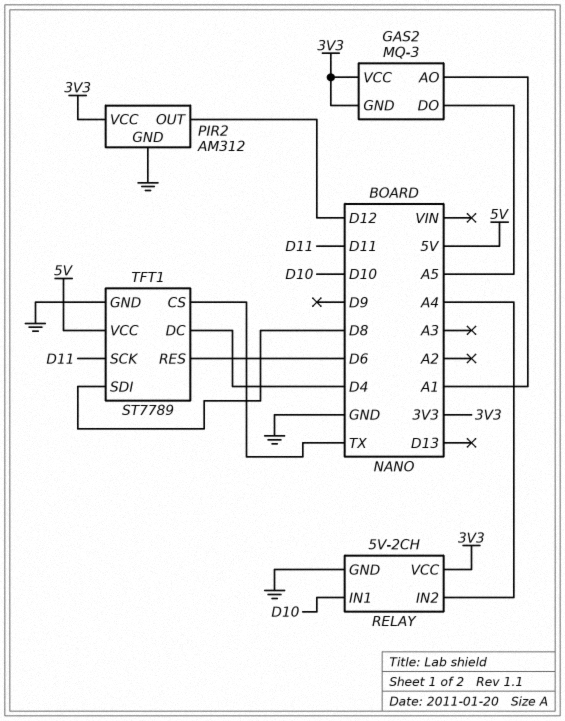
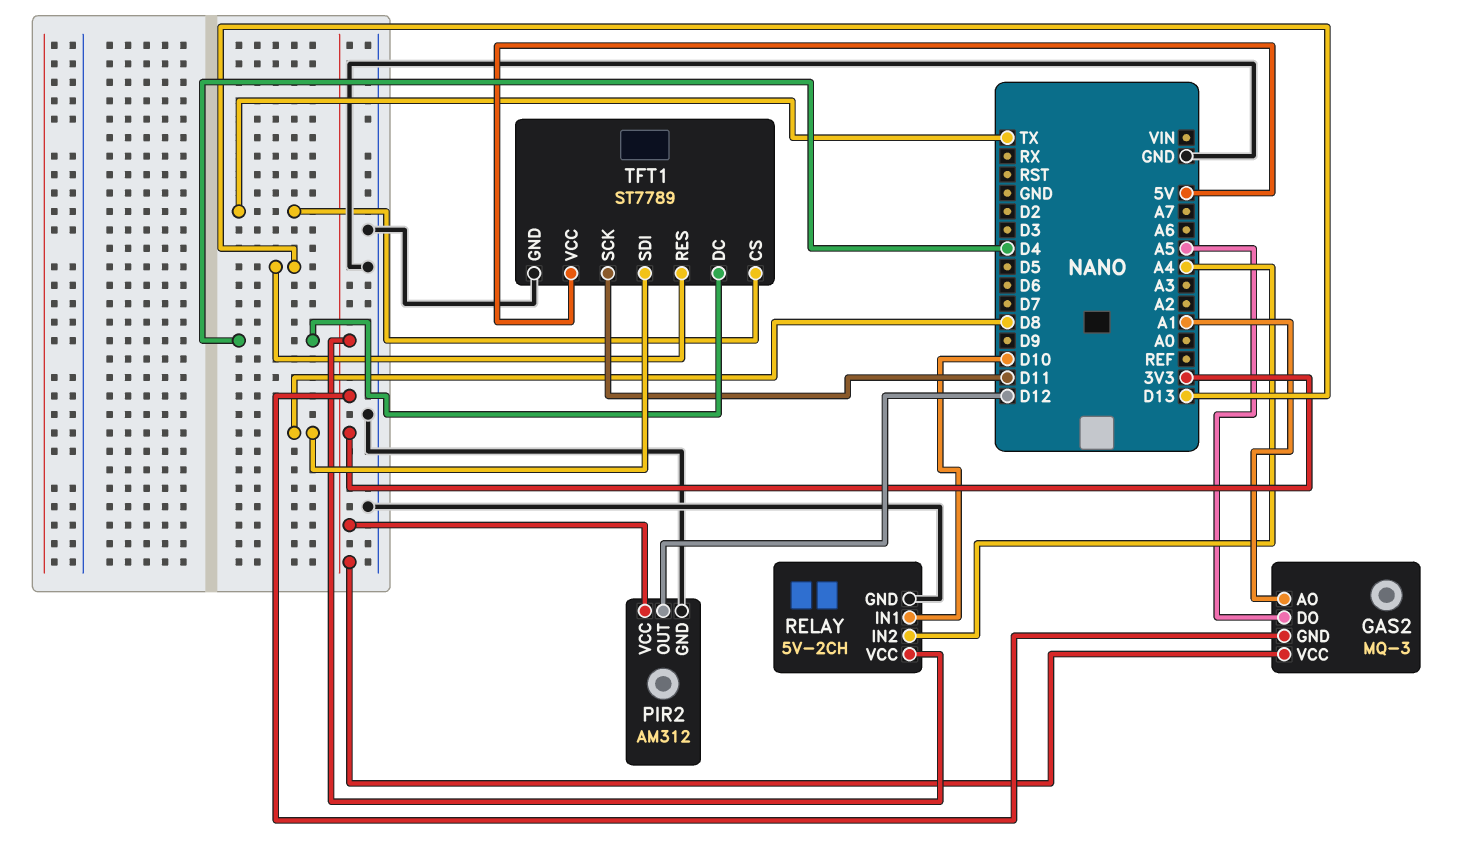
TFT1 pin RES: D6 -> D13

